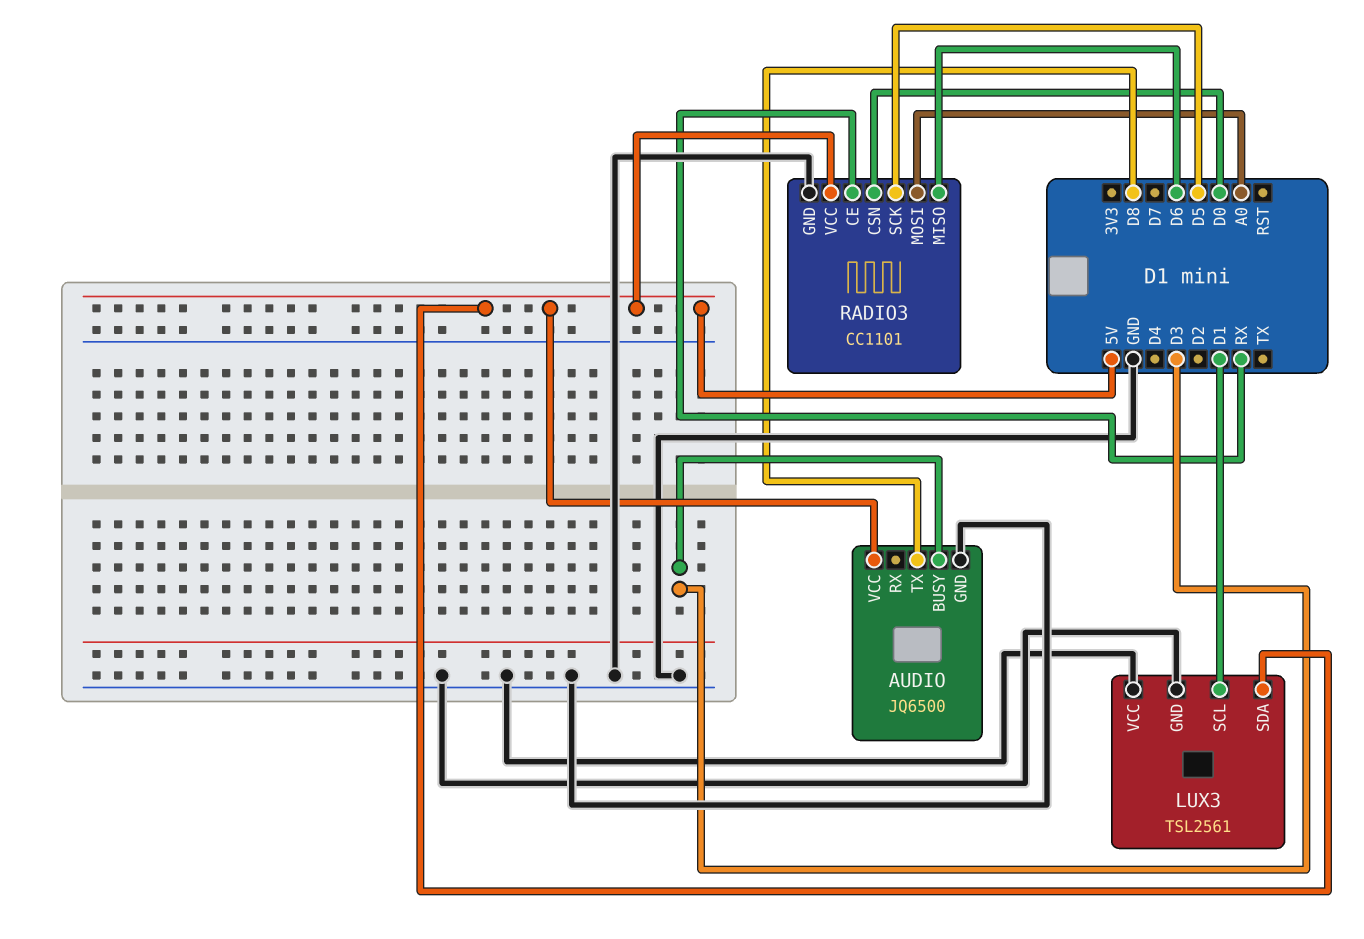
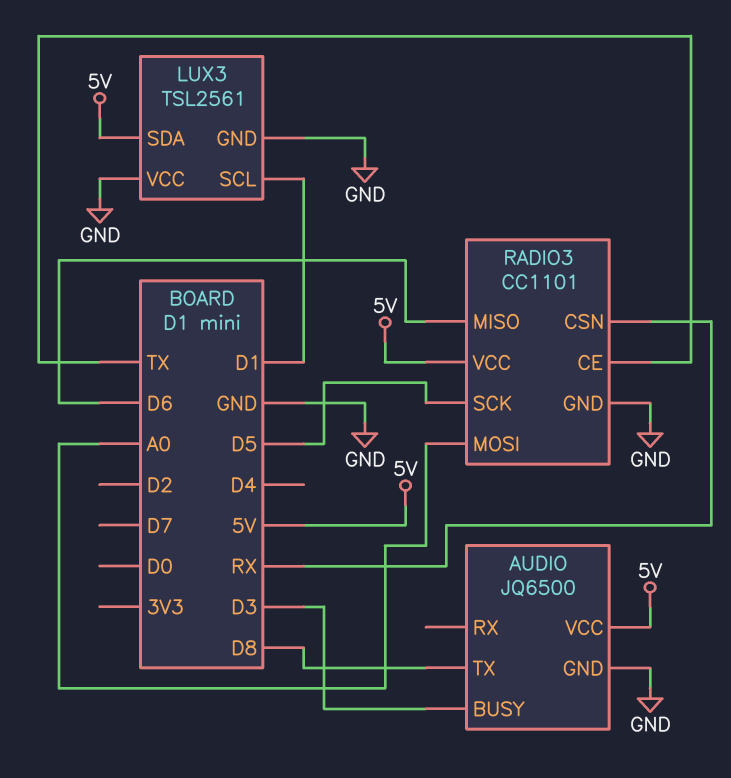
RADIO3 pin CE: RX -> TX
RADIO3 pin CSN: D0 -> RX

